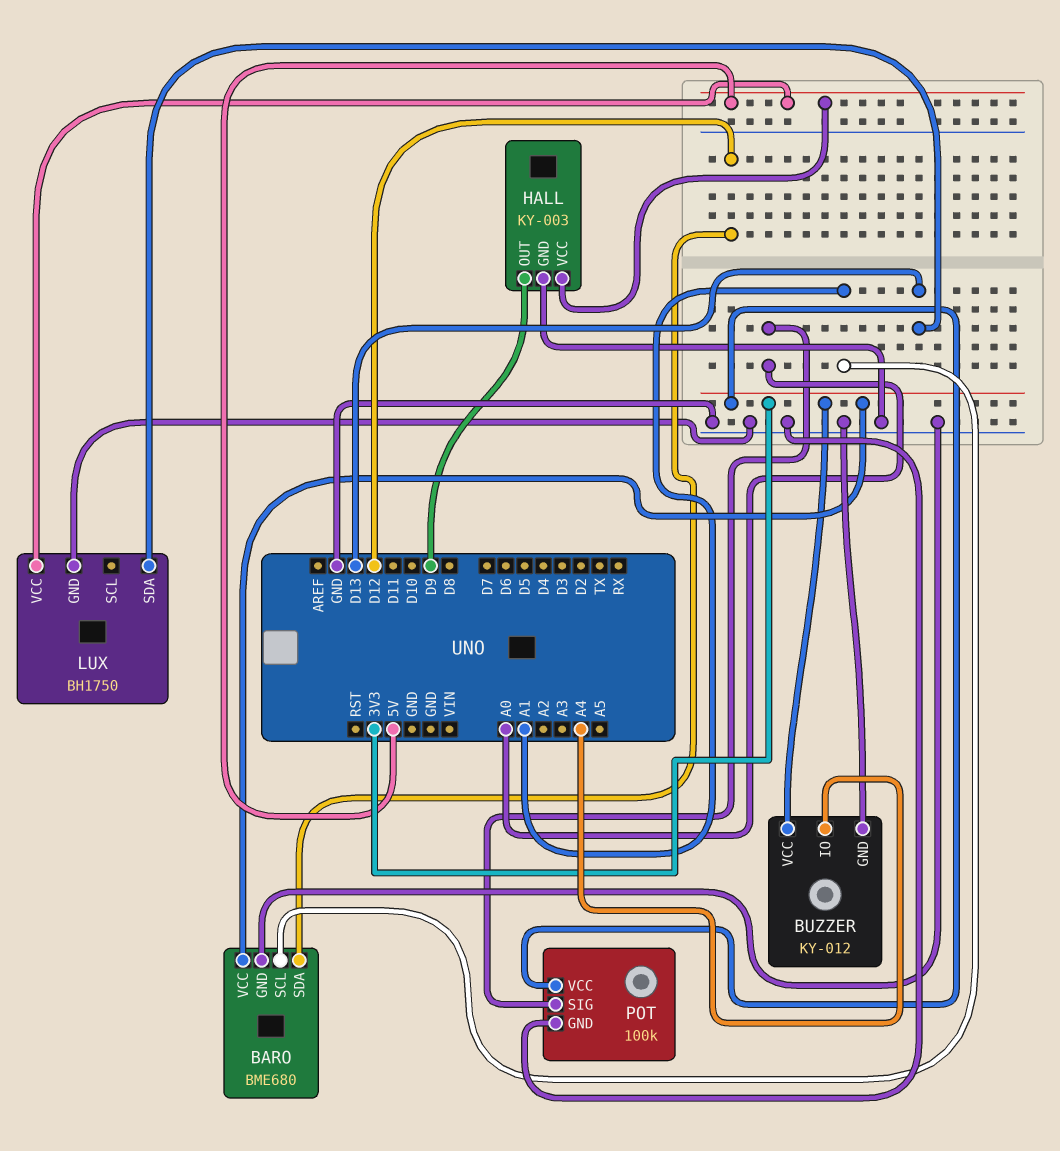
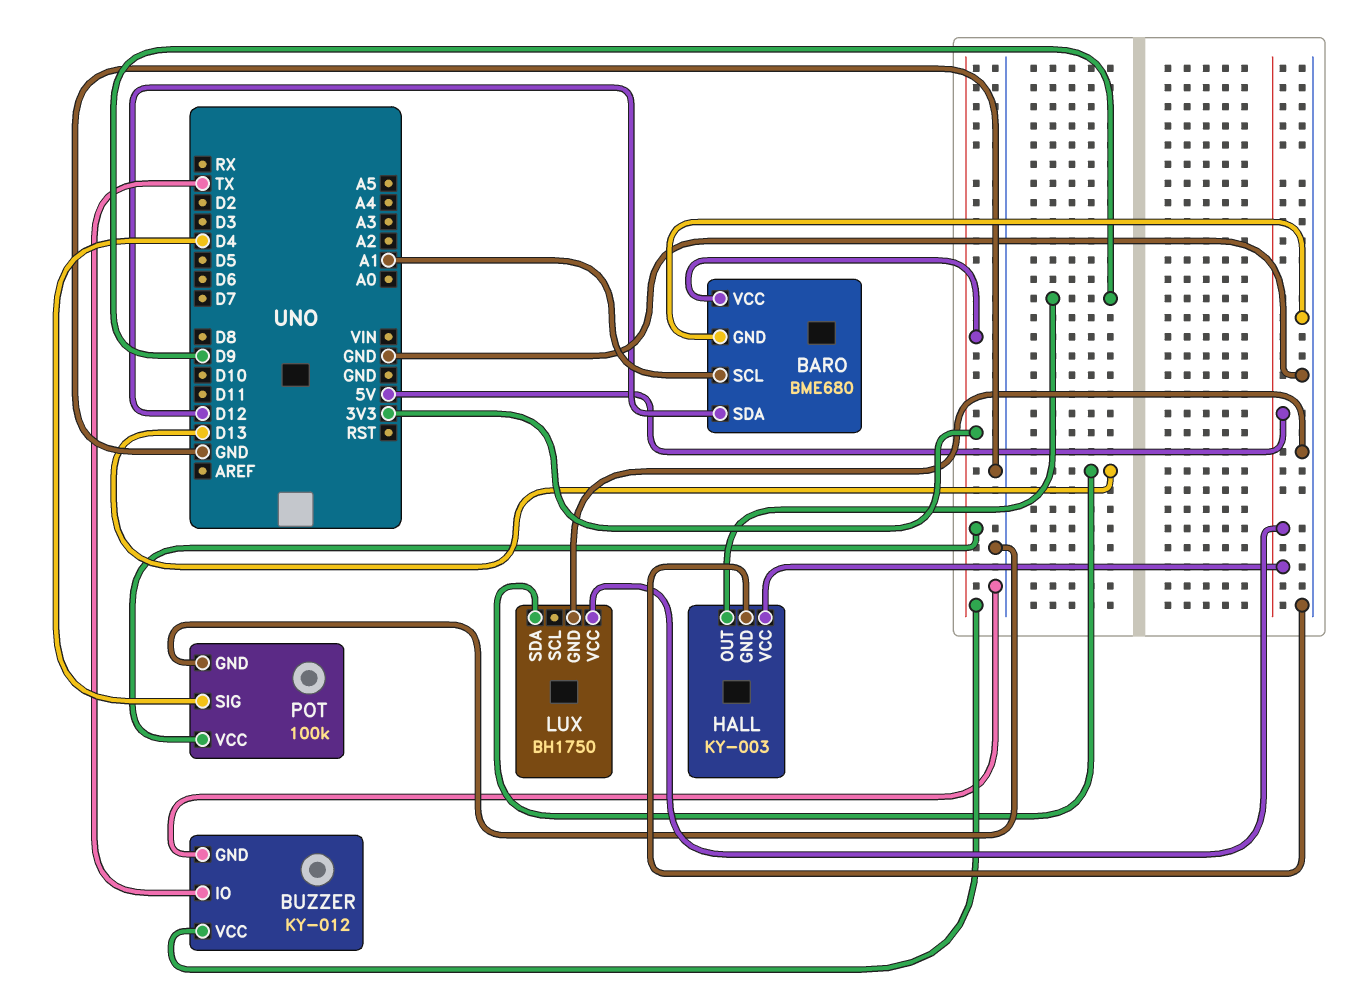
BUZZER pin IO: A4 -> TX
POT pin SIG: A0 -> D4

